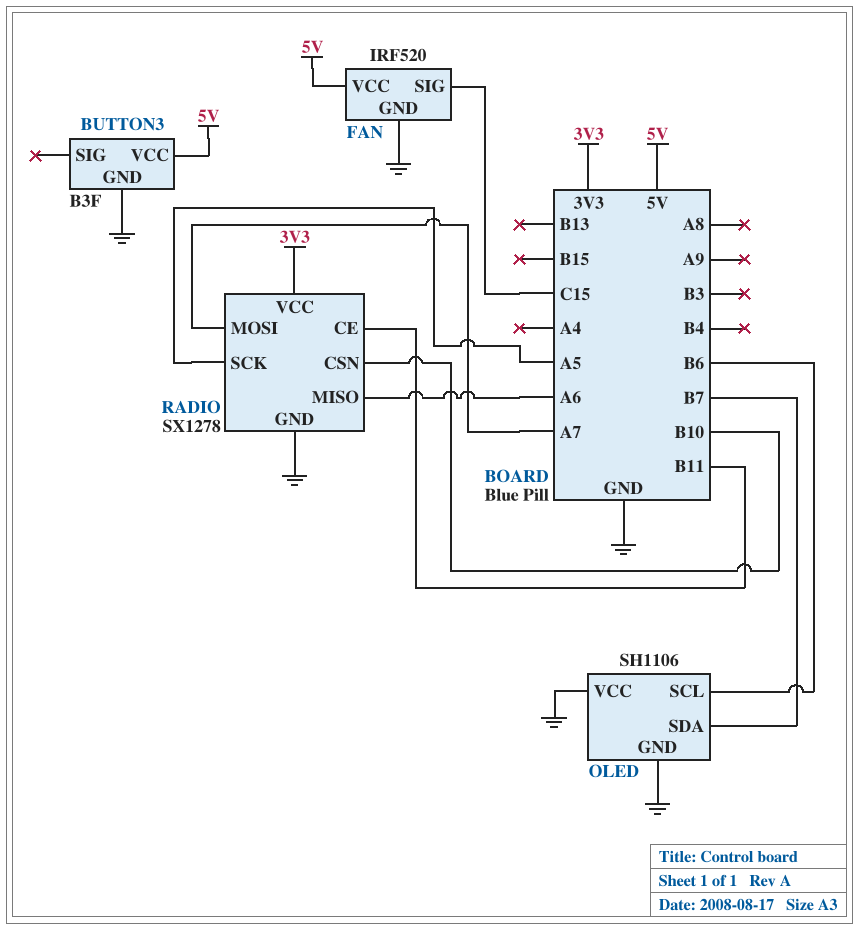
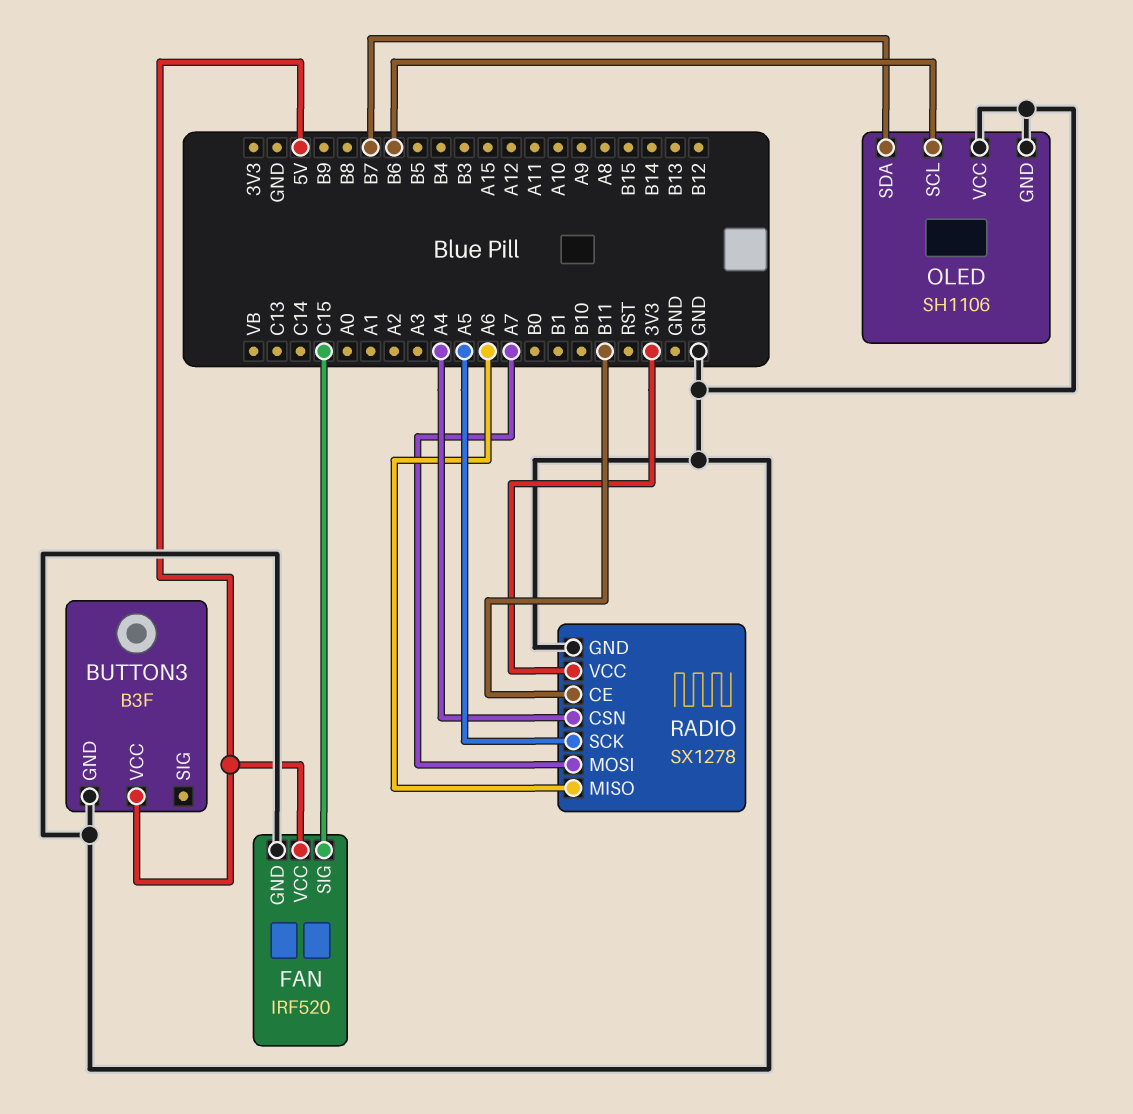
RADIO pin CSN: B10 -> A4

